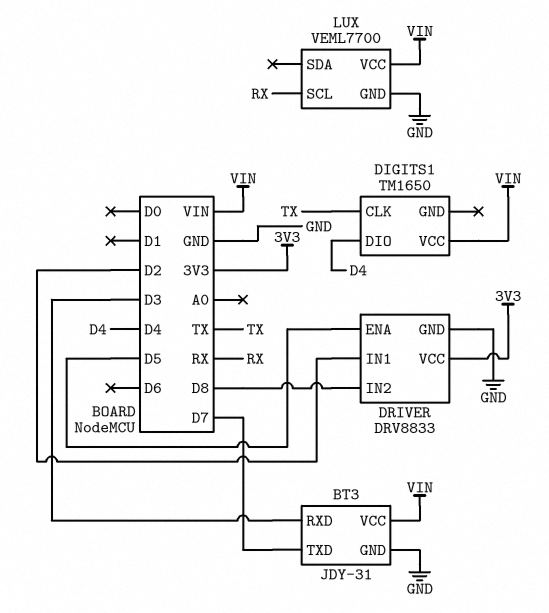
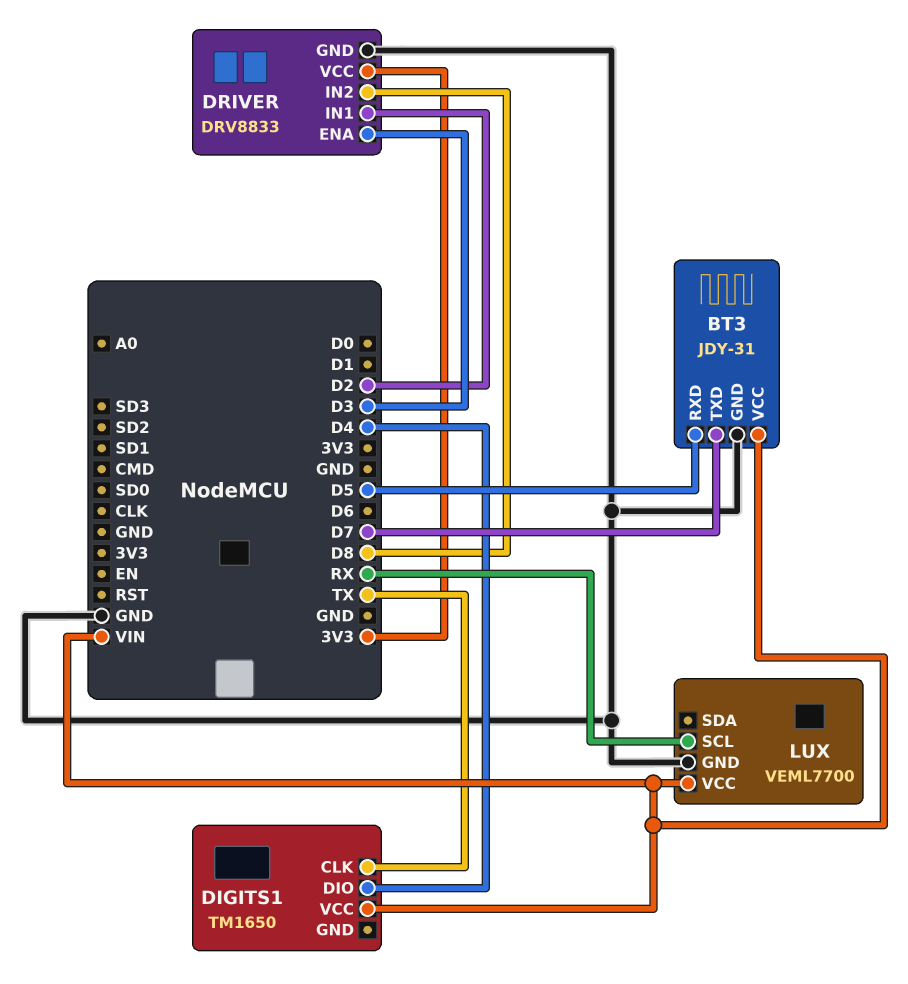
BT3 pin RXD: D3 -> D5
DRIVER pin ENA: D5 -> D3

